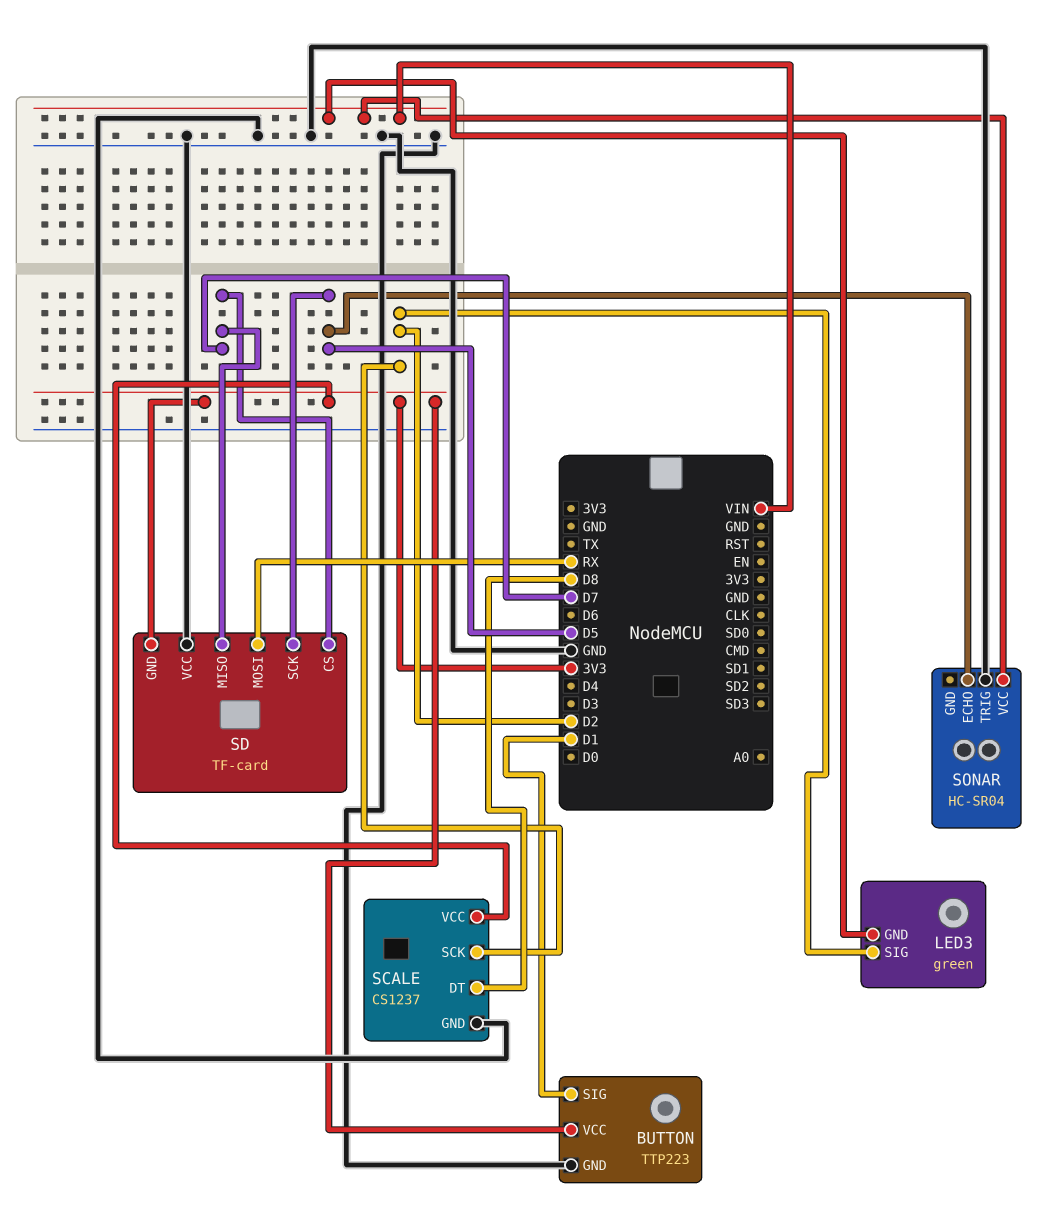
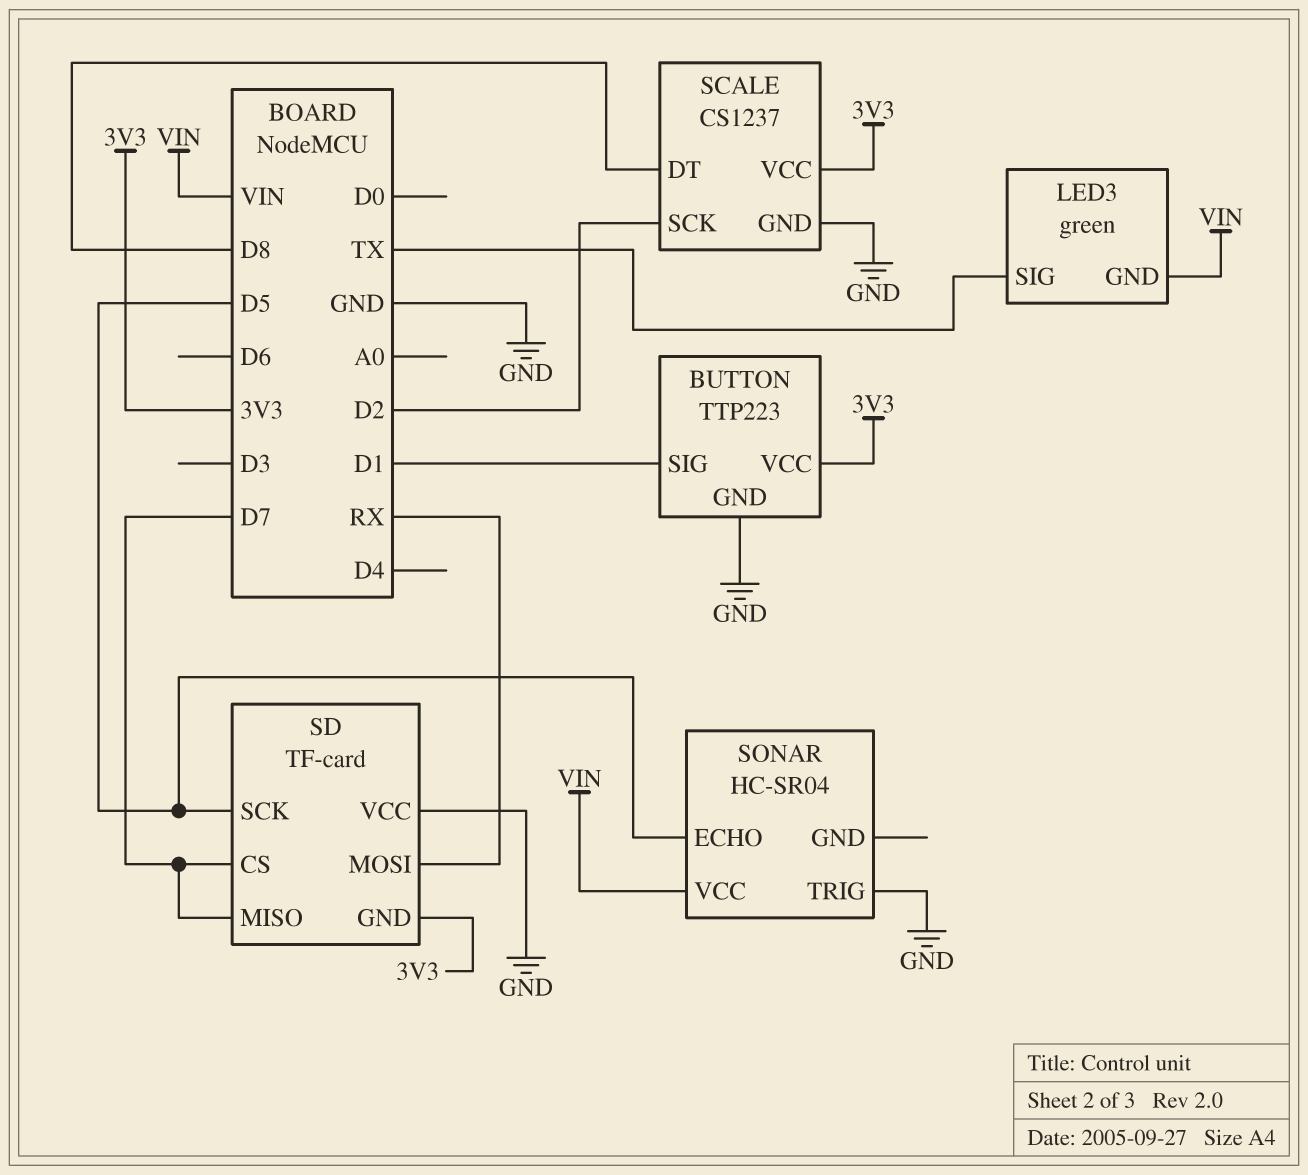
LED3 pin SIG: D2 -> TX

